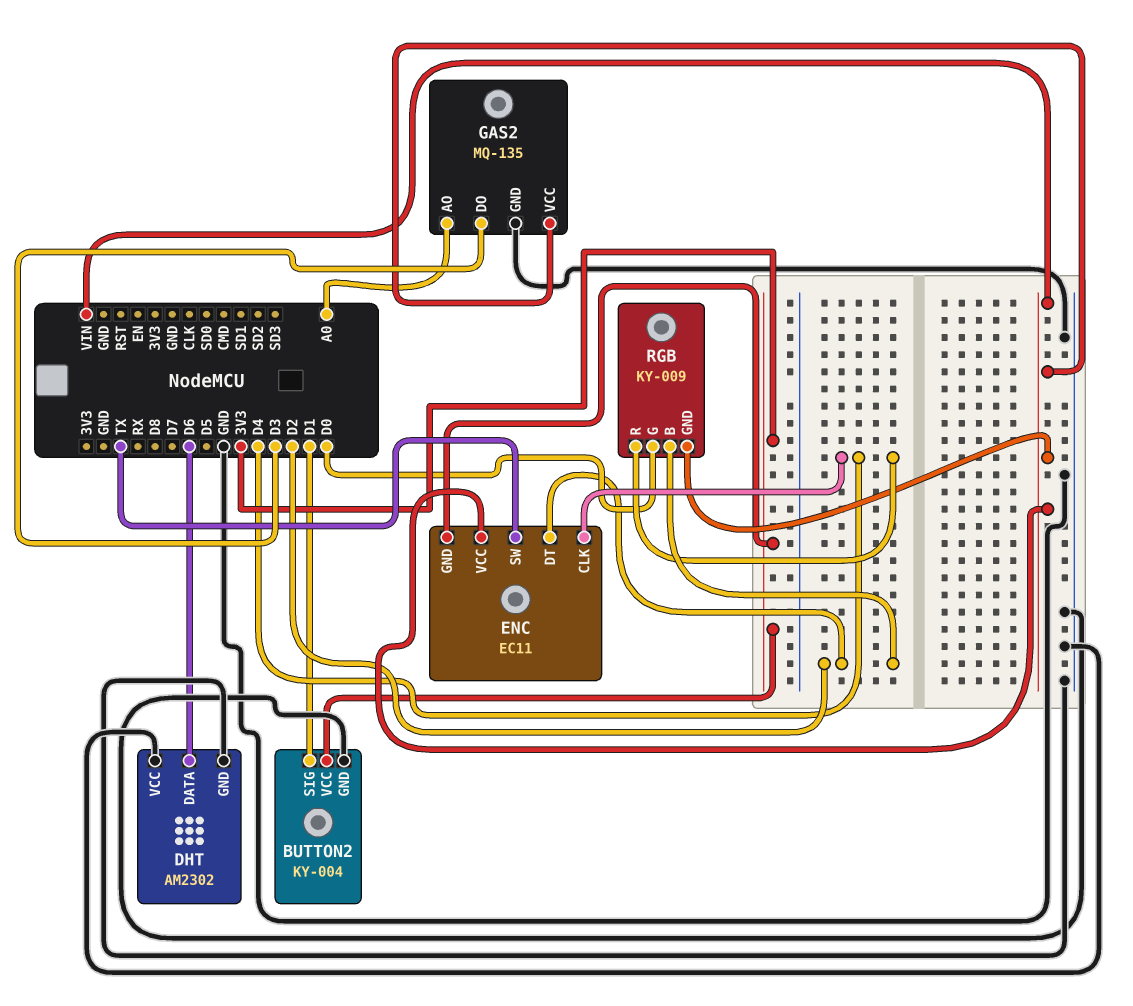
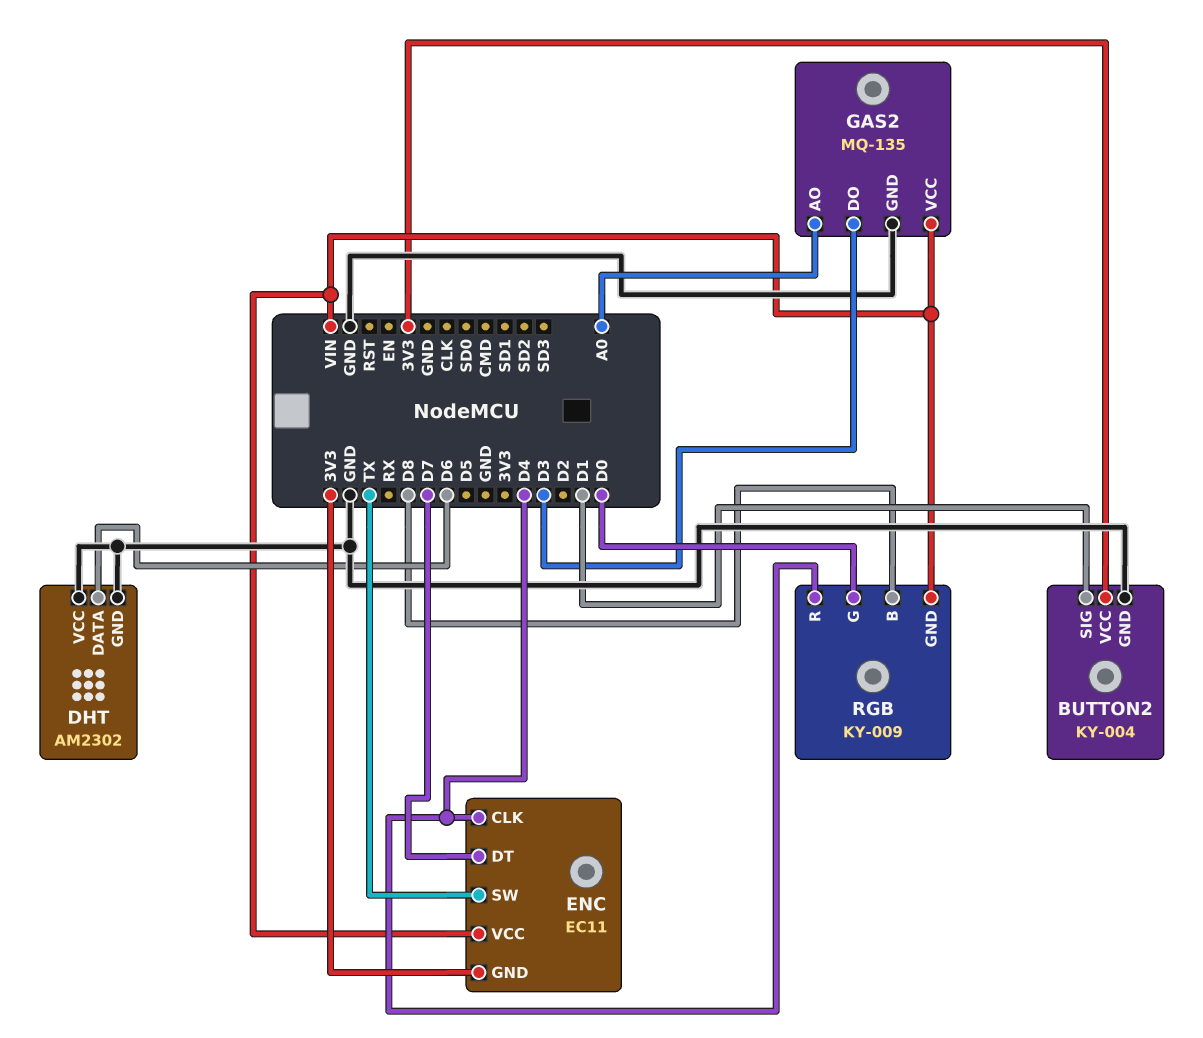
ENC pin DT: D2 -> D7
RGB pin B: D2 -> D8

